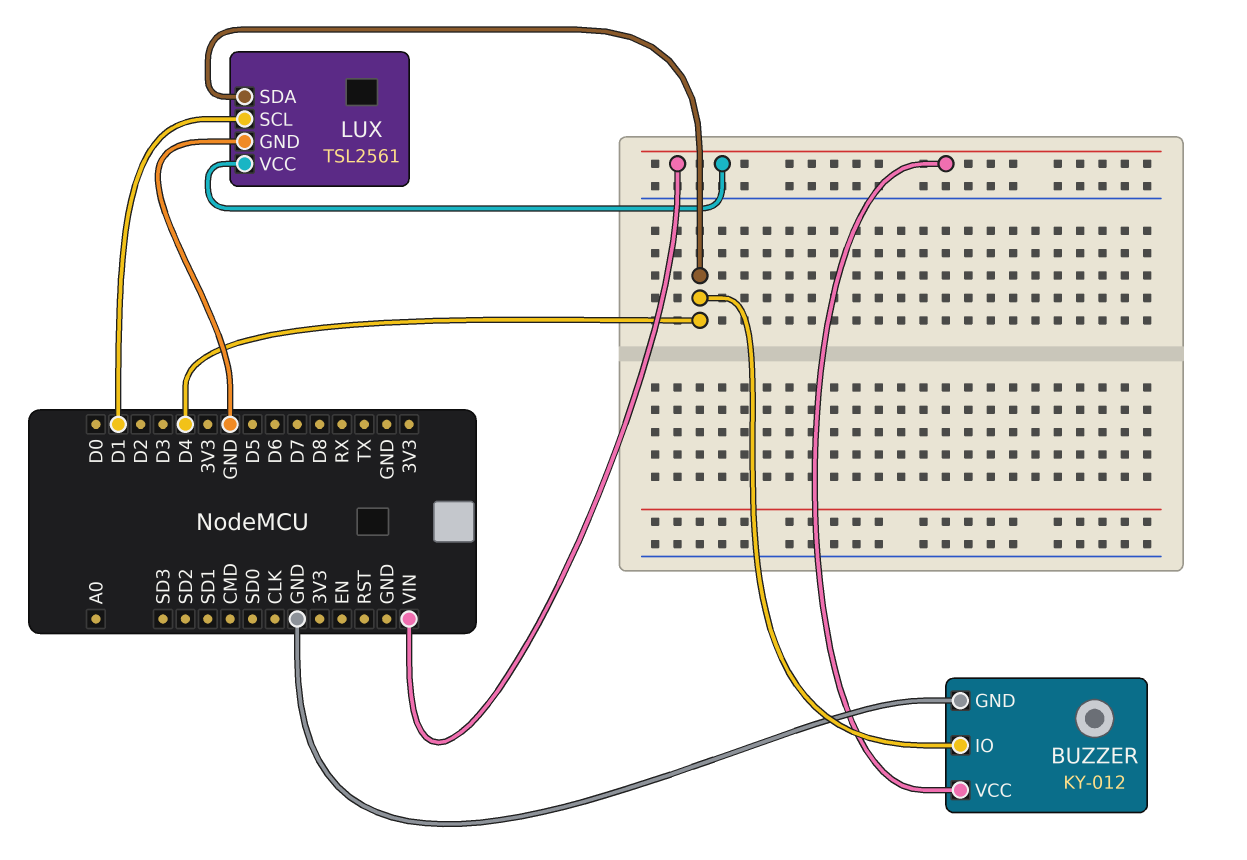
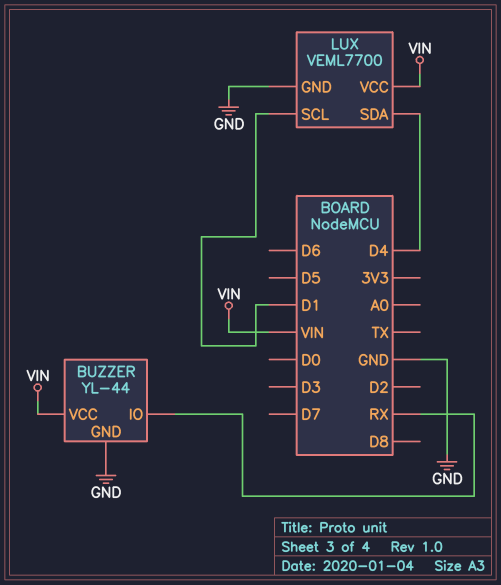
BUZZER: KY-012 -> YL-44
BUZZER pin IO: D4 -> RX
LUX: TSL2561 -> VEML7700

